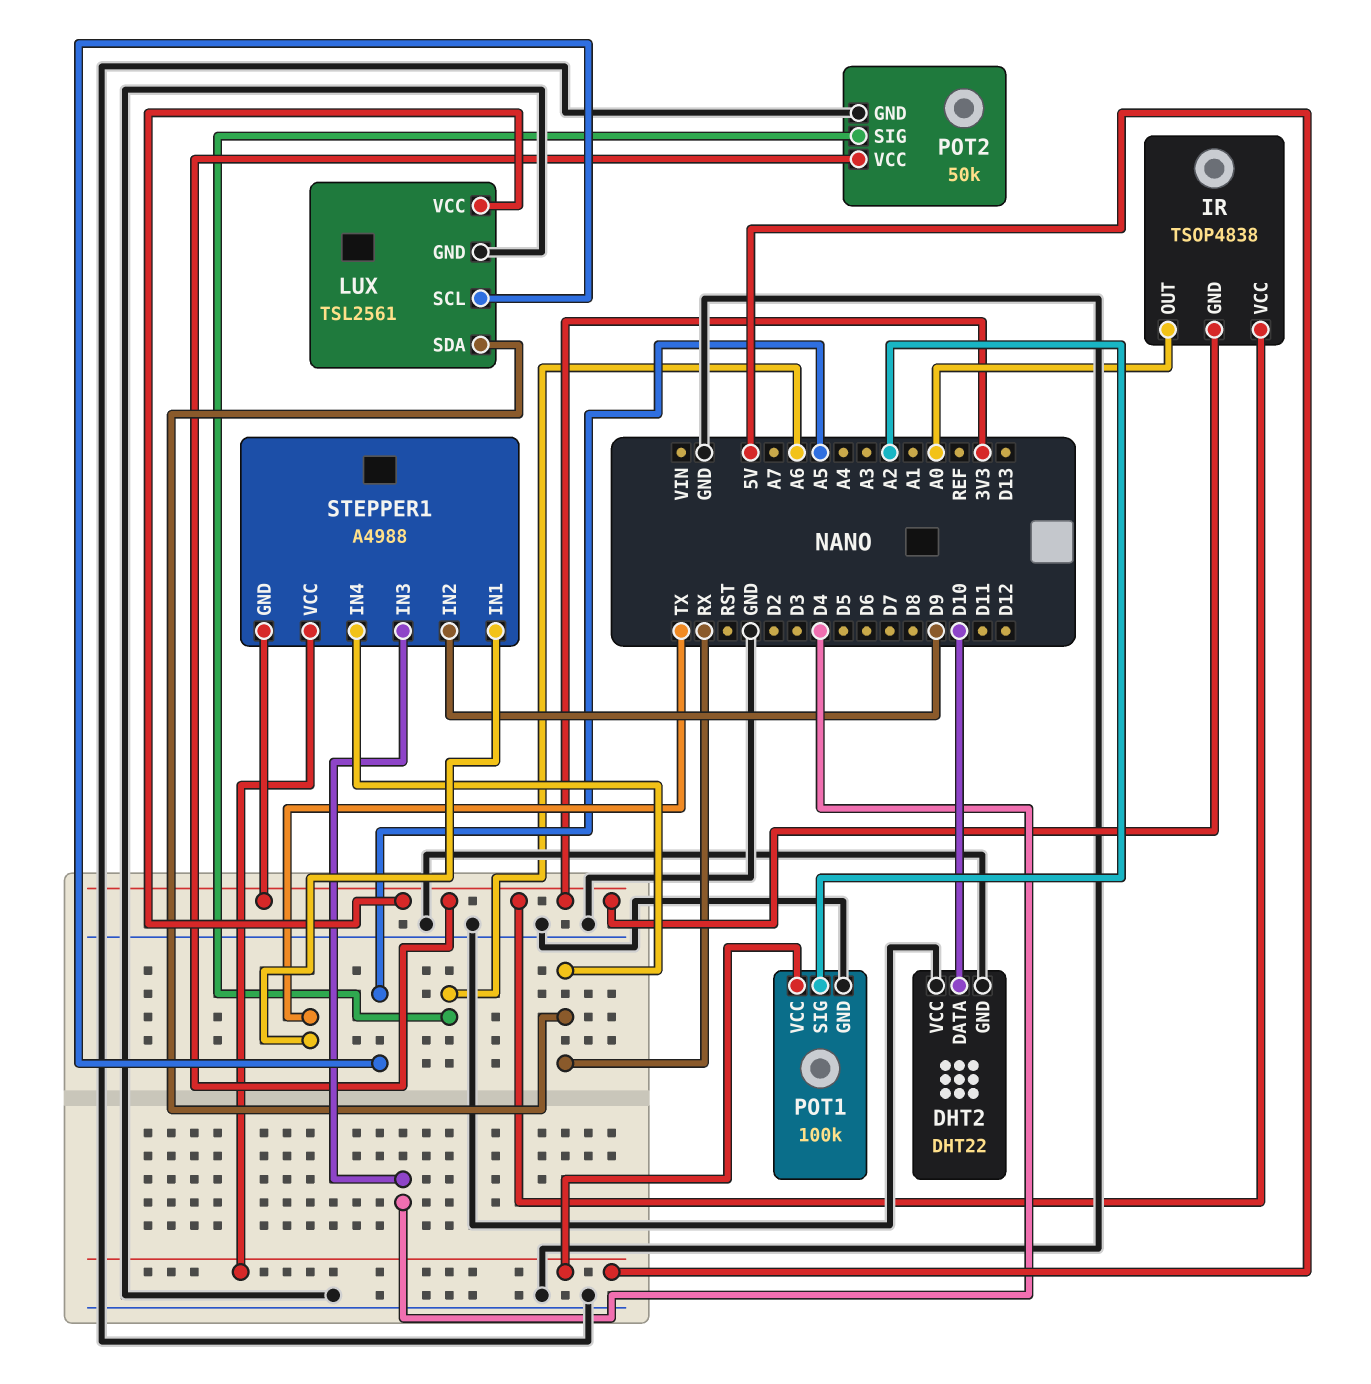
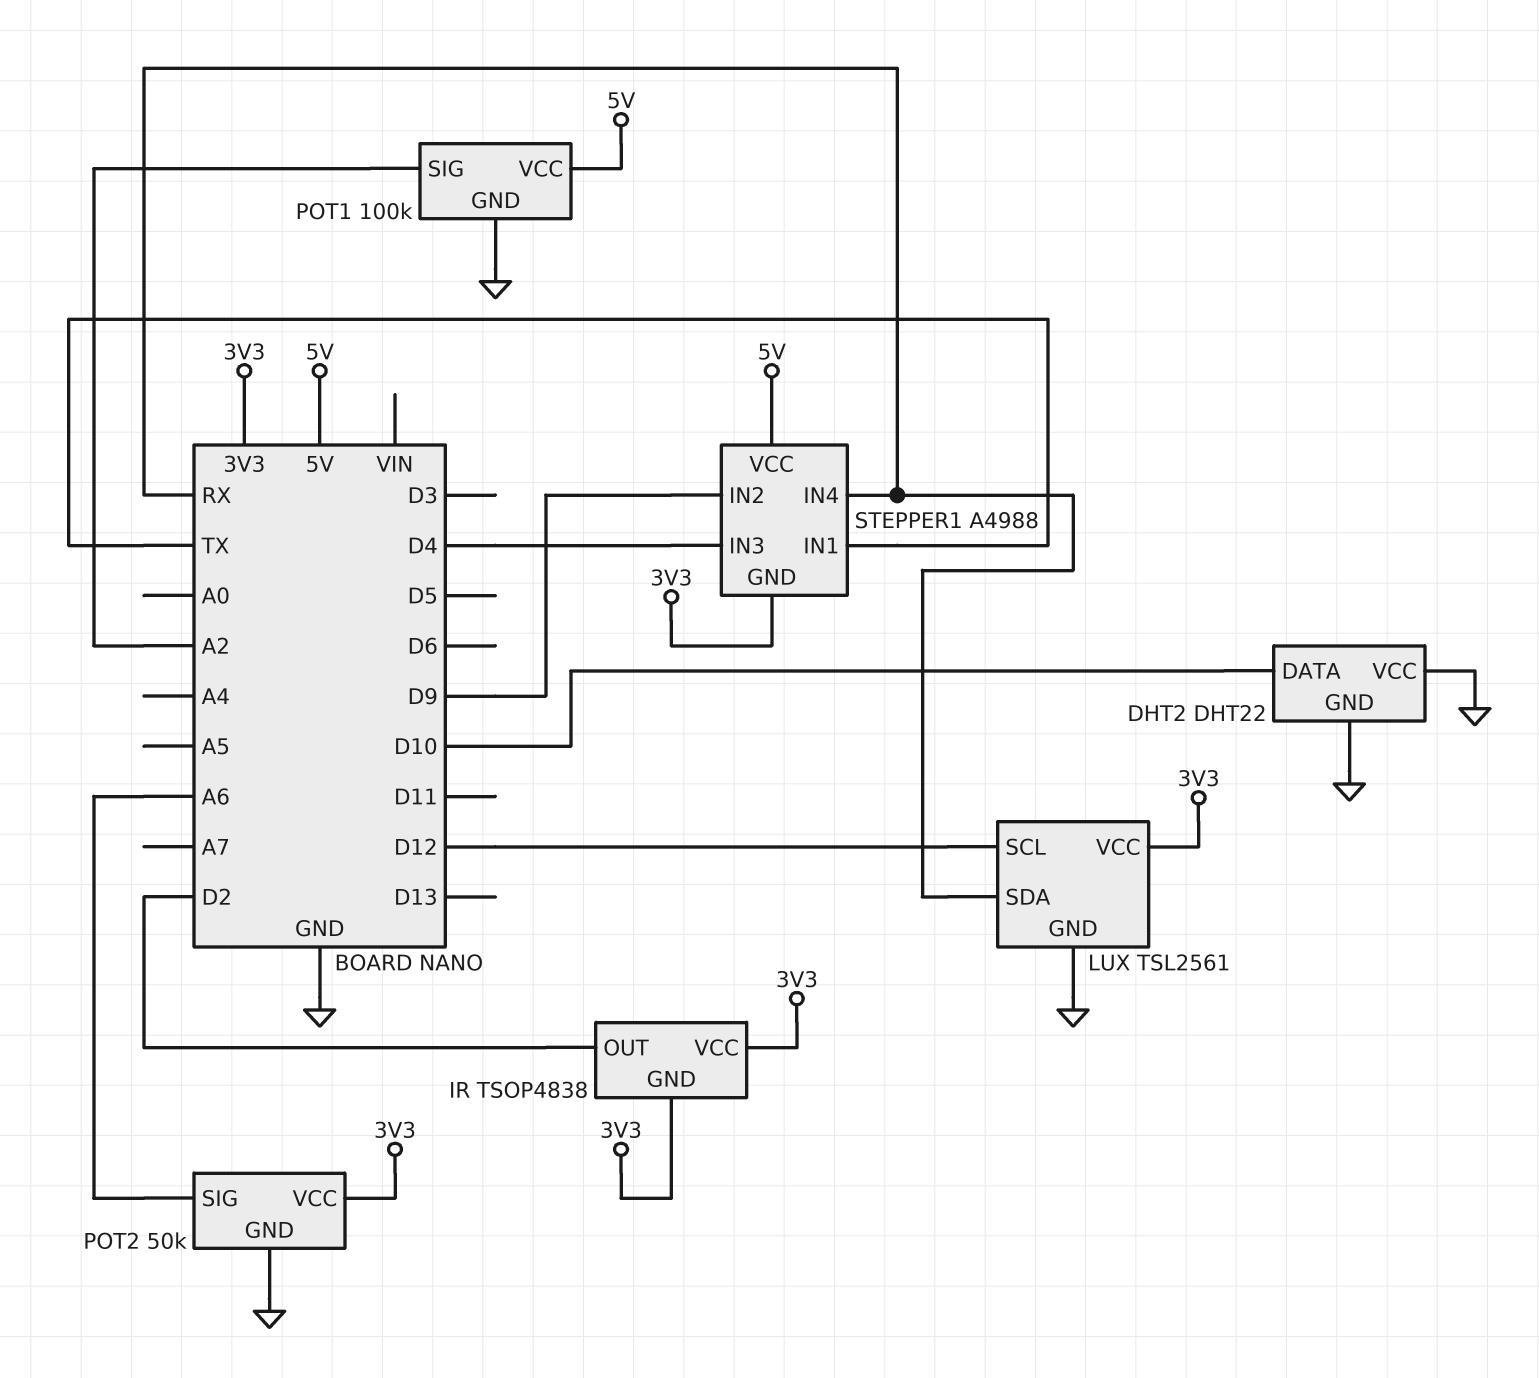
IR pin OUT: A0 -> D2
LUX pin SCL: A5 -> D12

